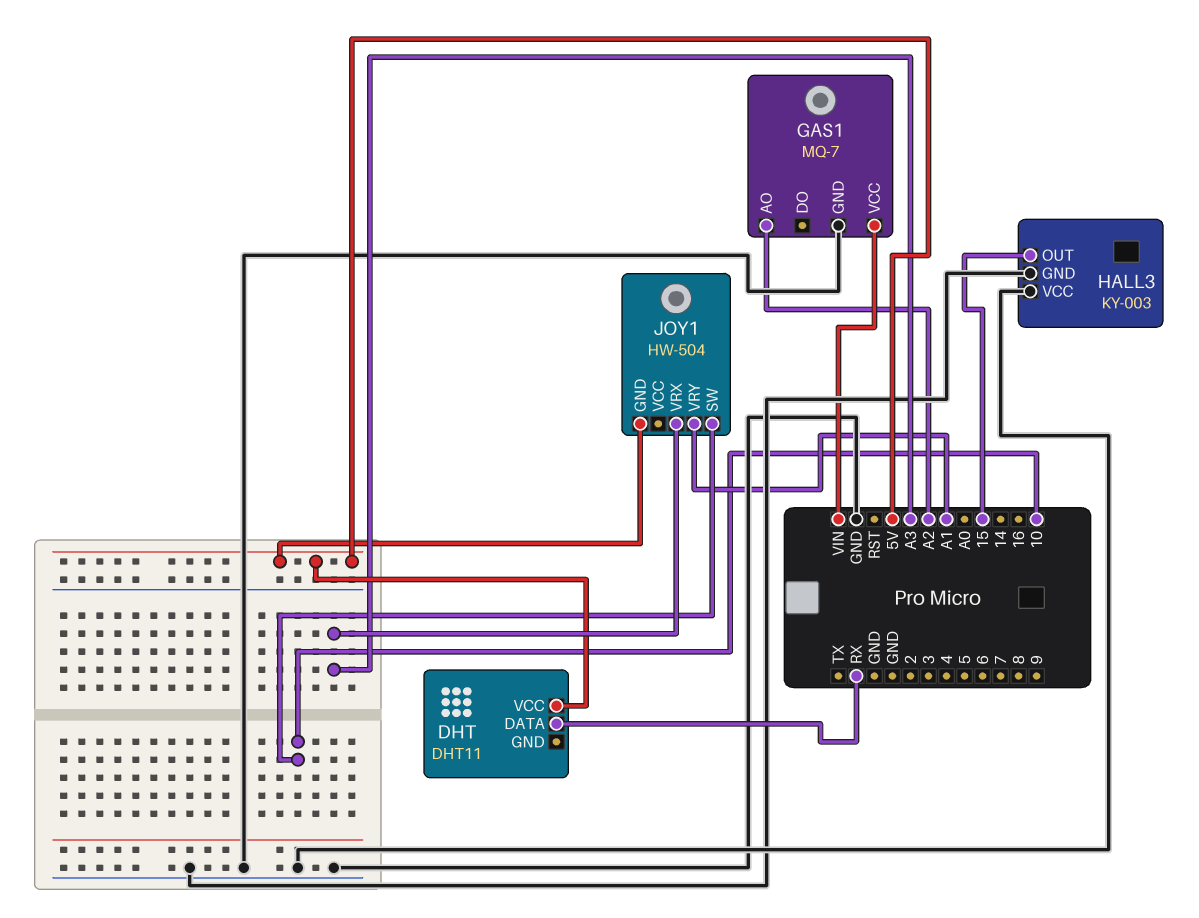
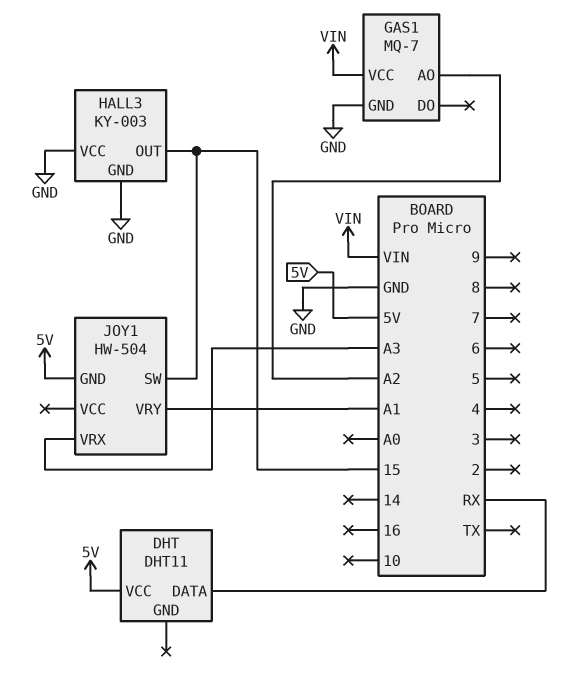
JOY1 pin SW: 10 -> 15

